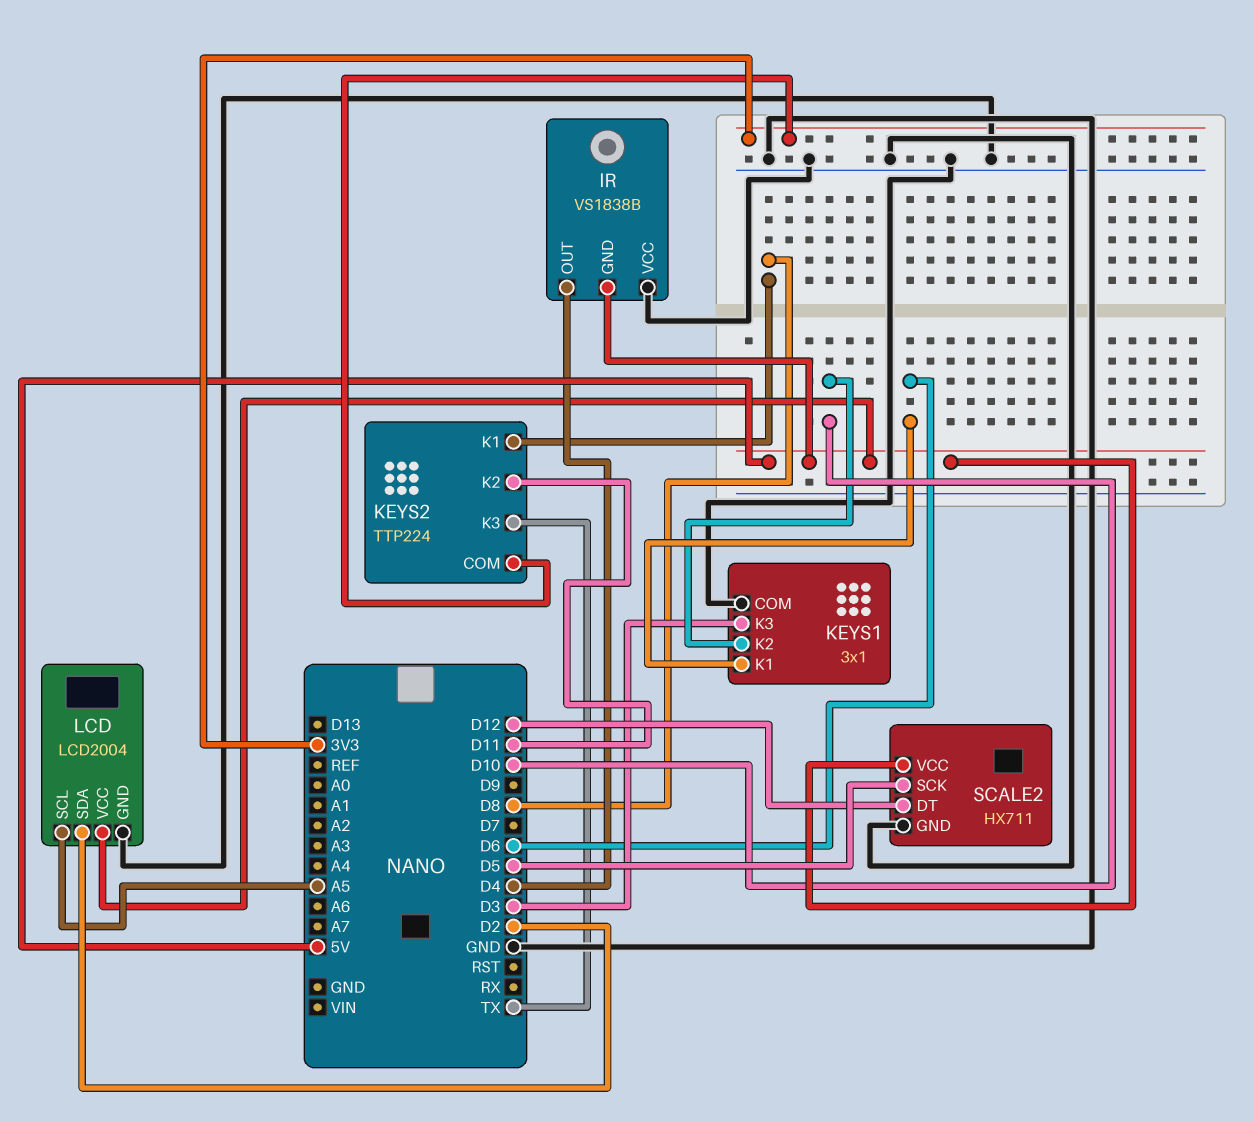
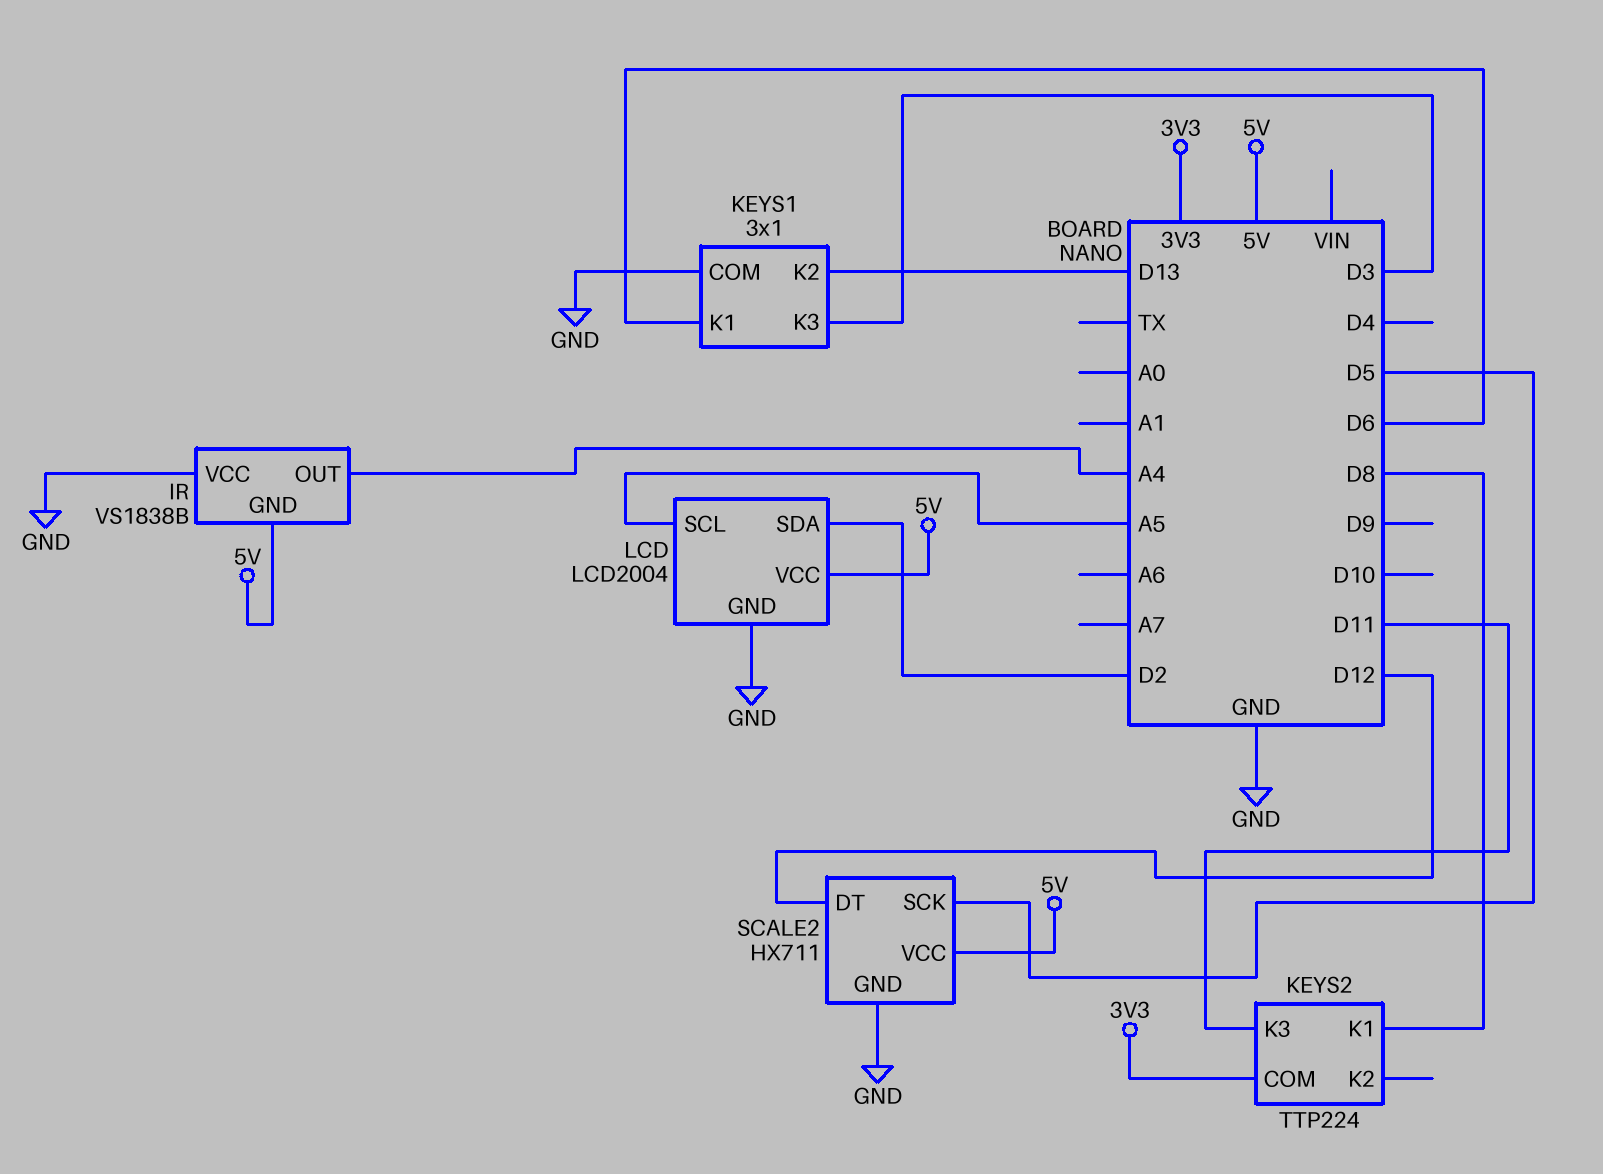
IR pin OUT: D4 -> A4
KEYS1 pin K2: D10 -> D13
KEYS2 pin K2: D11 -> none
KEYS2 pin K3: TX -> D11

